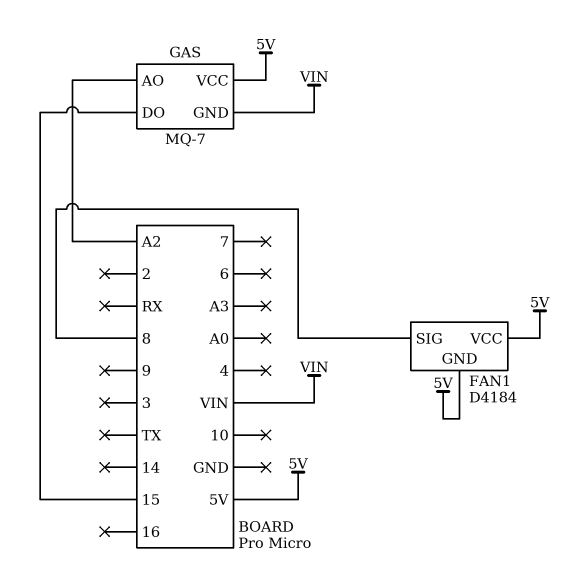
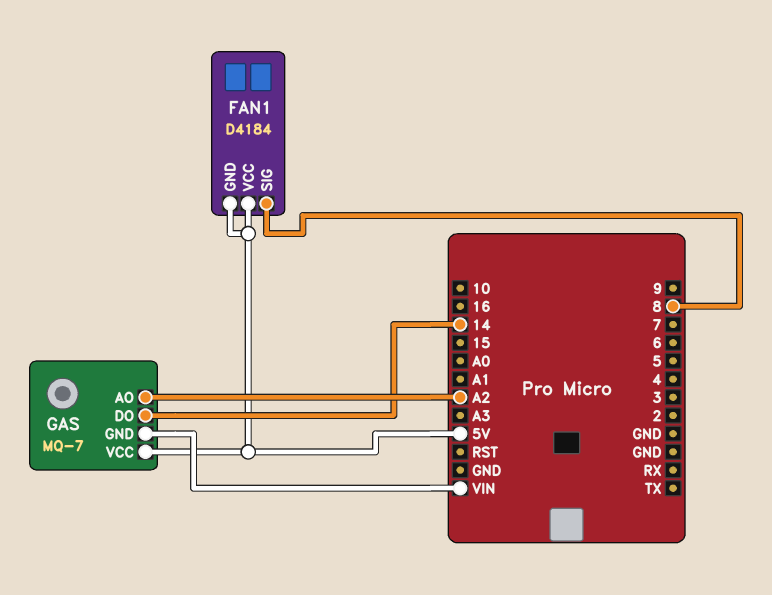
GAS pin DO: 15 -> 14

